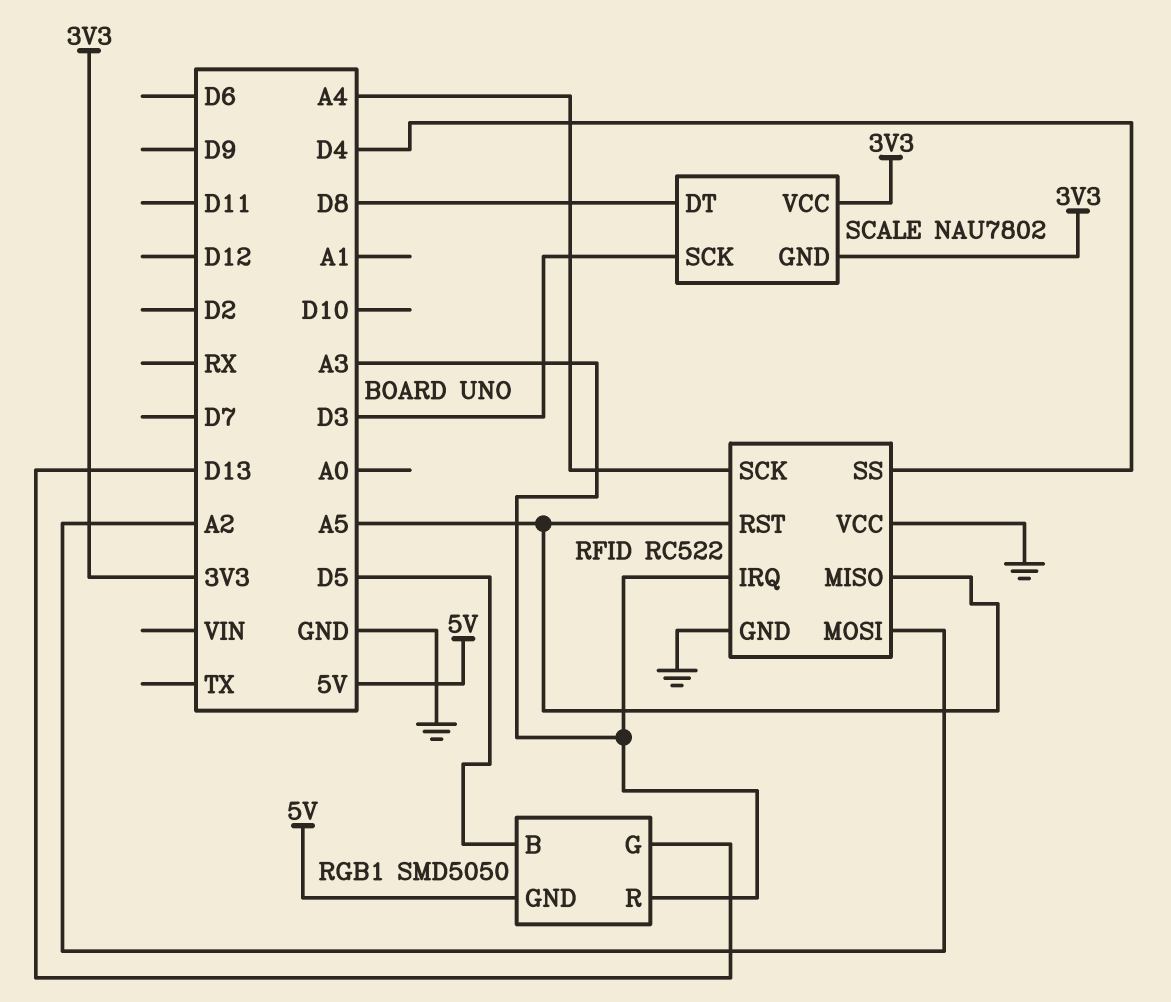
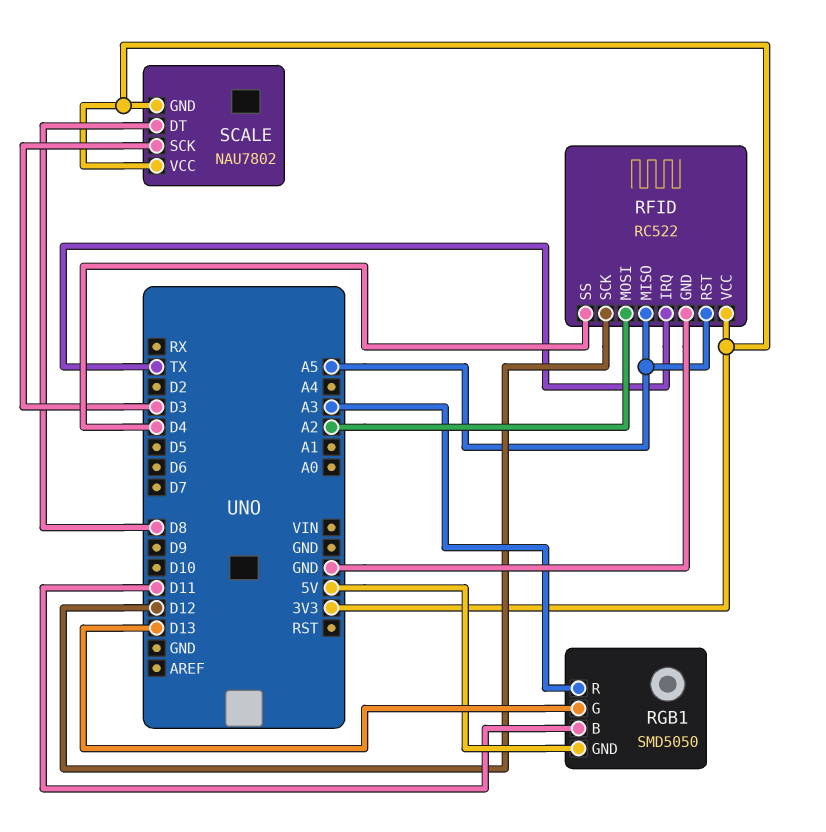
RFID pin IRQ: A3 -> TX
RFID pin SCK: A4 -> D12
RFID pin VCC: GND -> 3V3
RGB1 pin B: D5 -> D11

